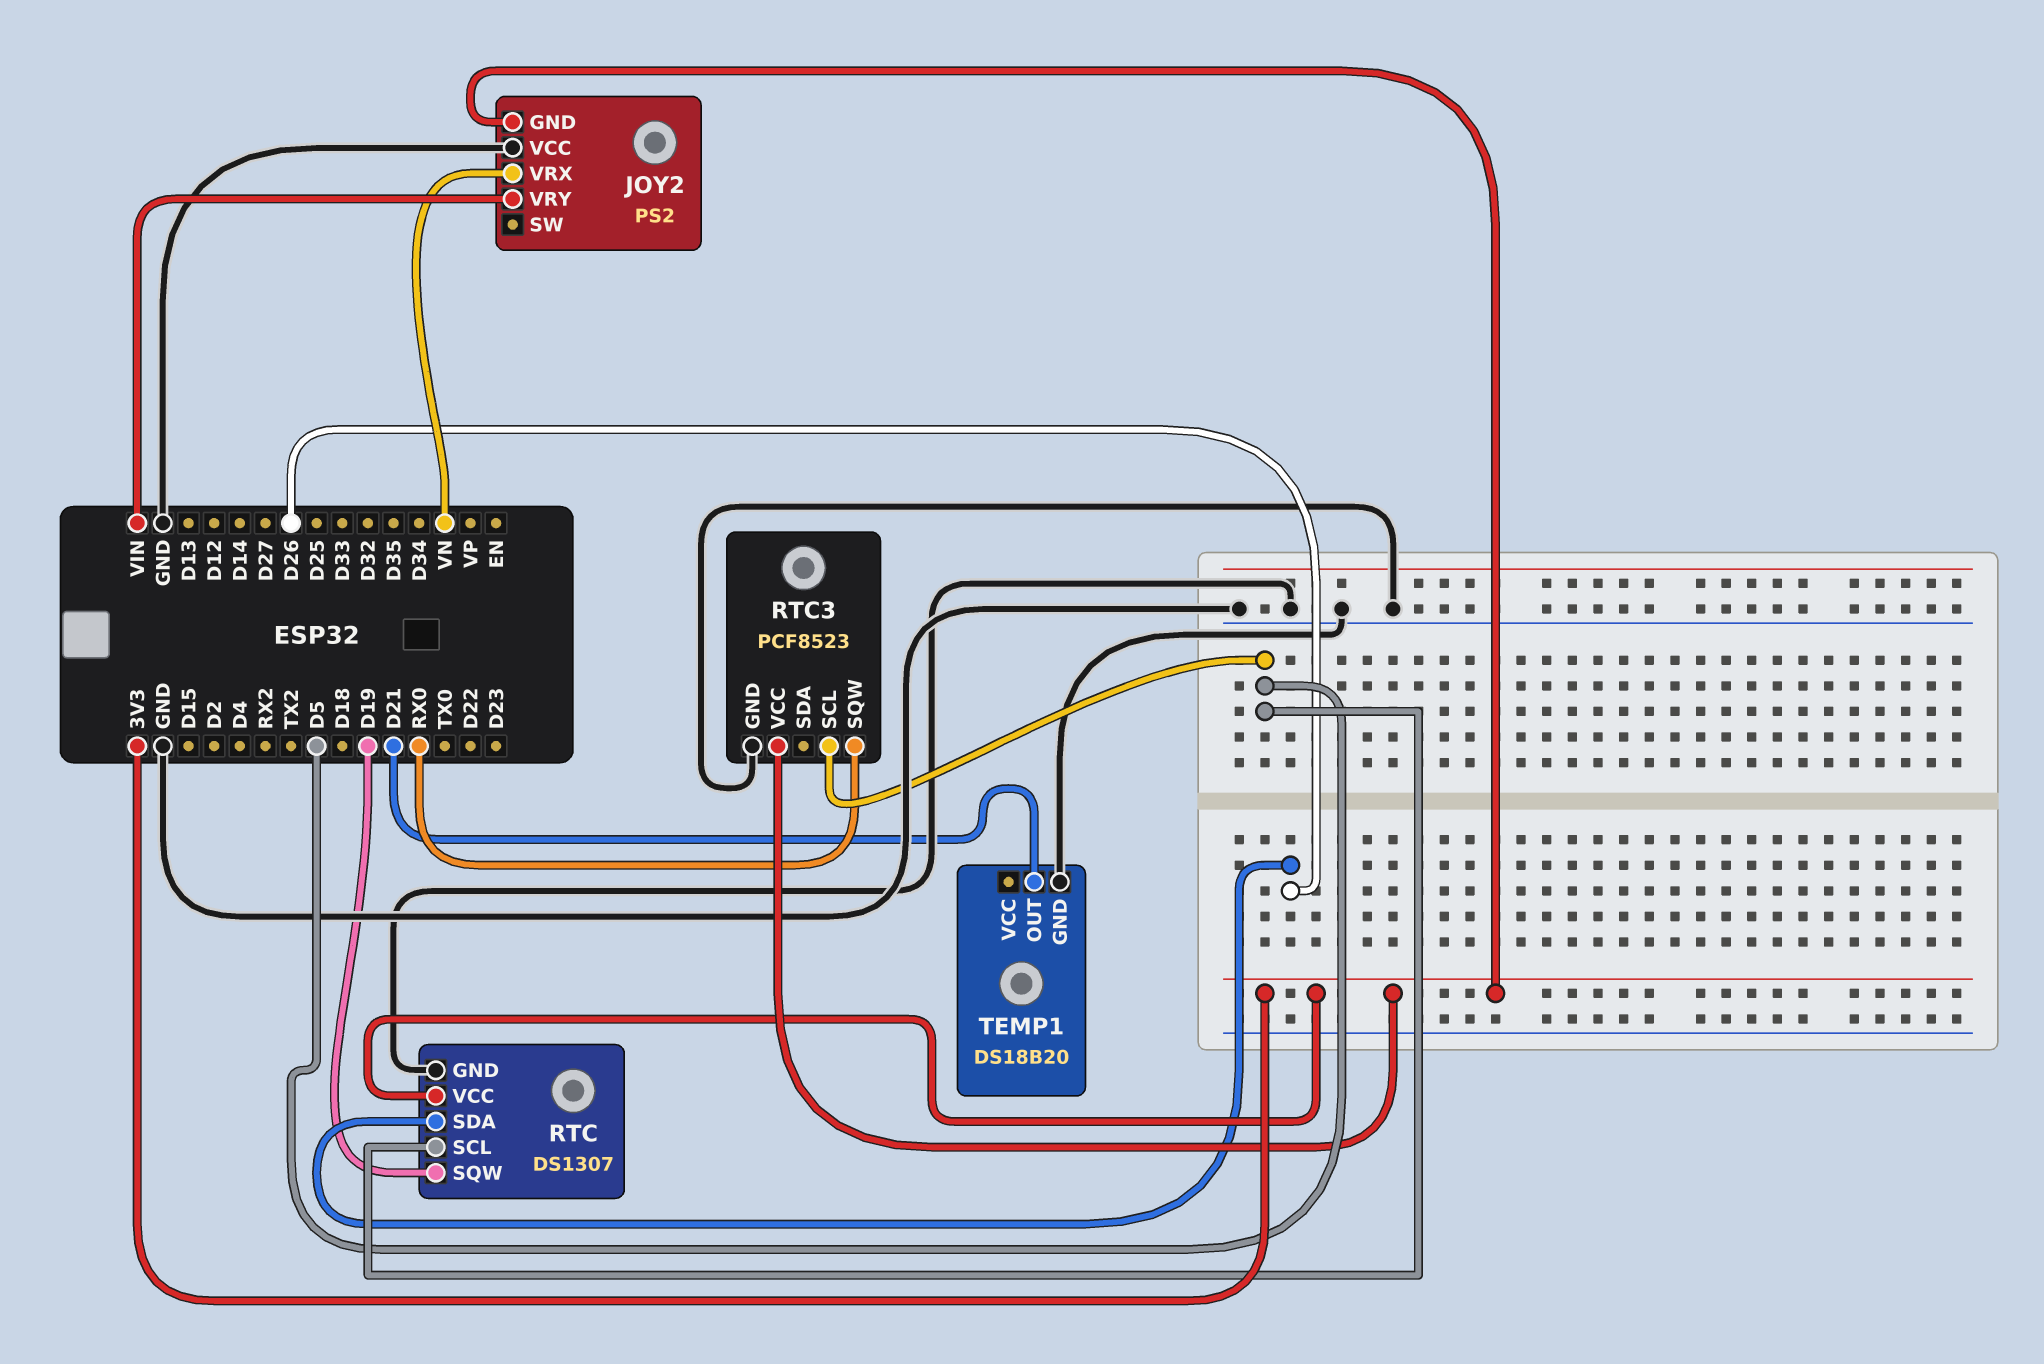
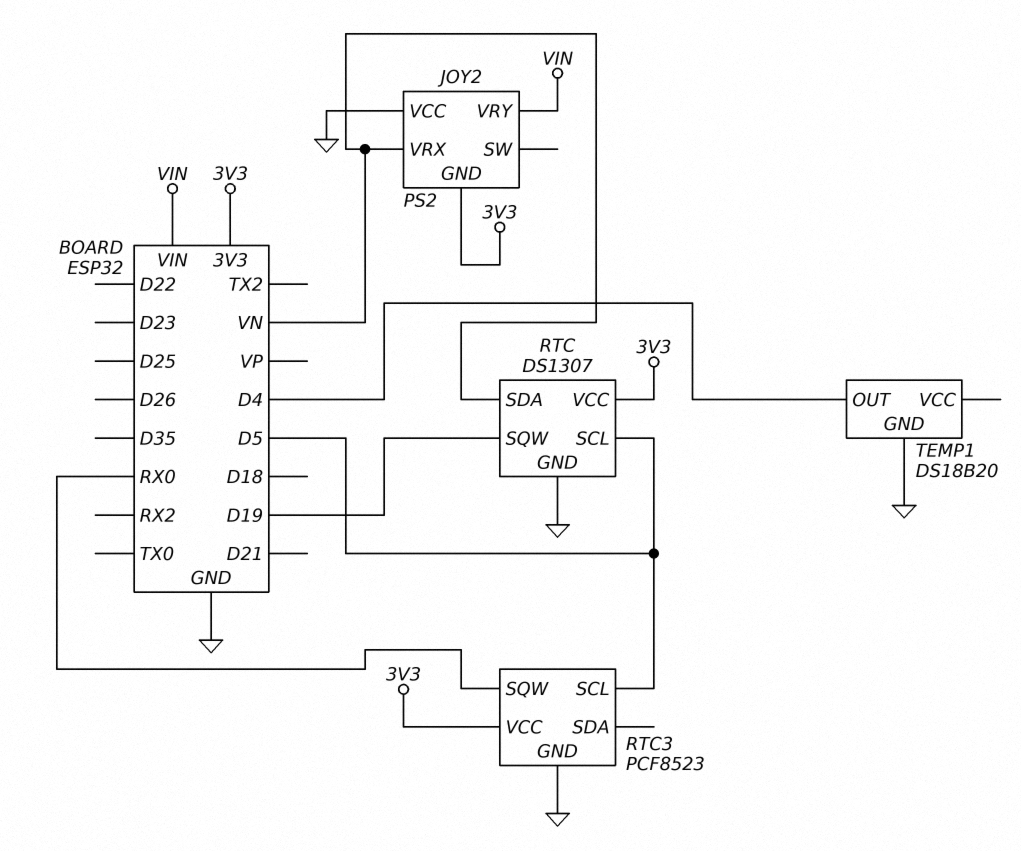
RTC pin SDA: D26 -> VN
TEMP1 pin OUT: D21 -> D4

